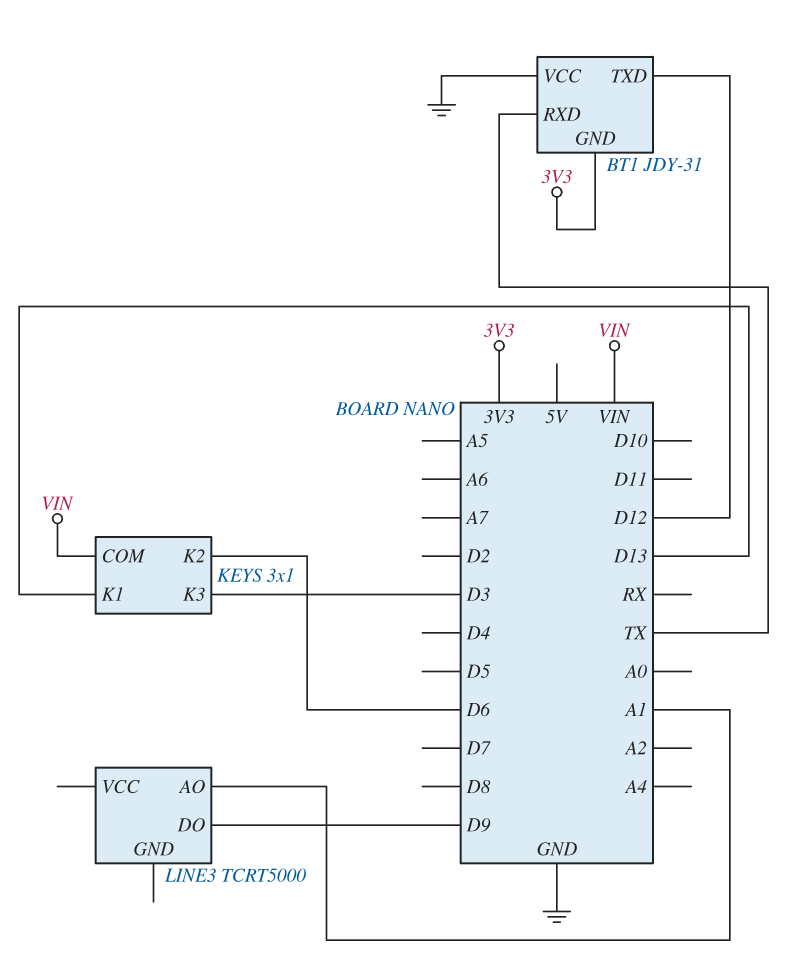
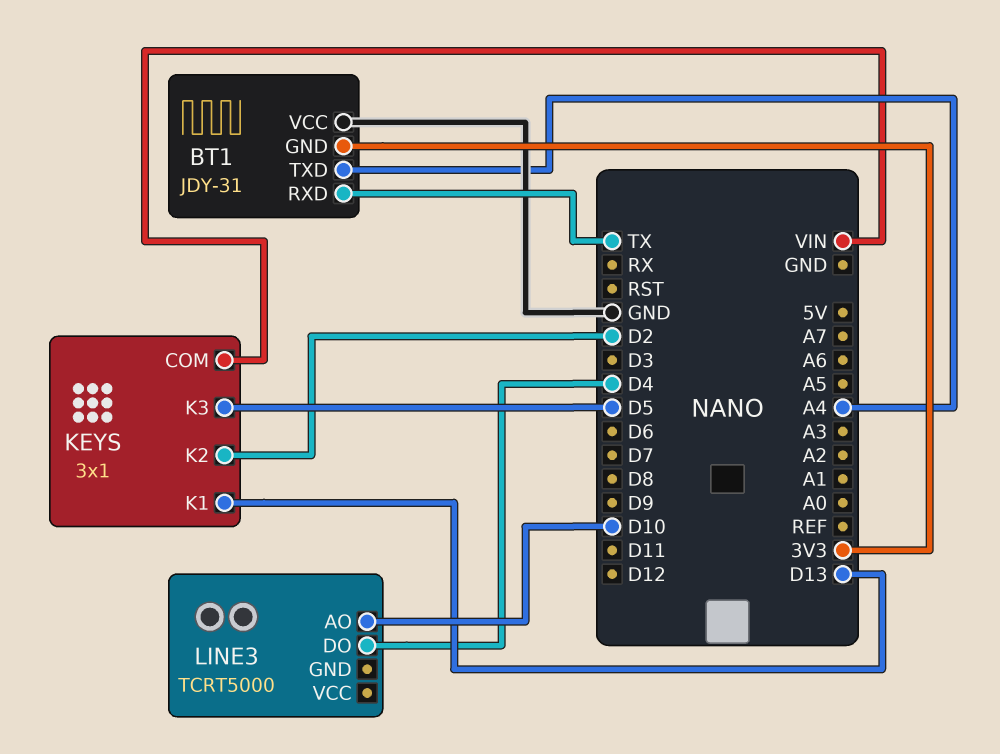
BT1 pin TXD: D12 -> A4
KEYS pin K2: D6 -> D2
KEYS pin K3: D3 -> D5
LINE3 pin AO: A1 -> D10
LINE3 pin DO: D9 -> D4

